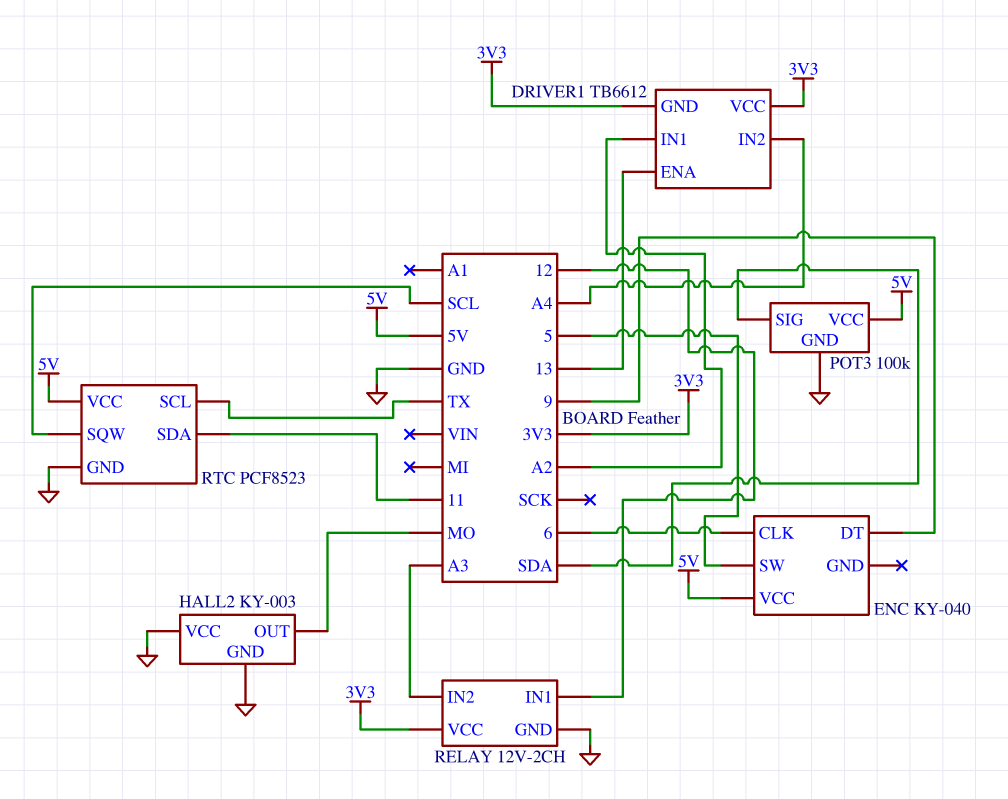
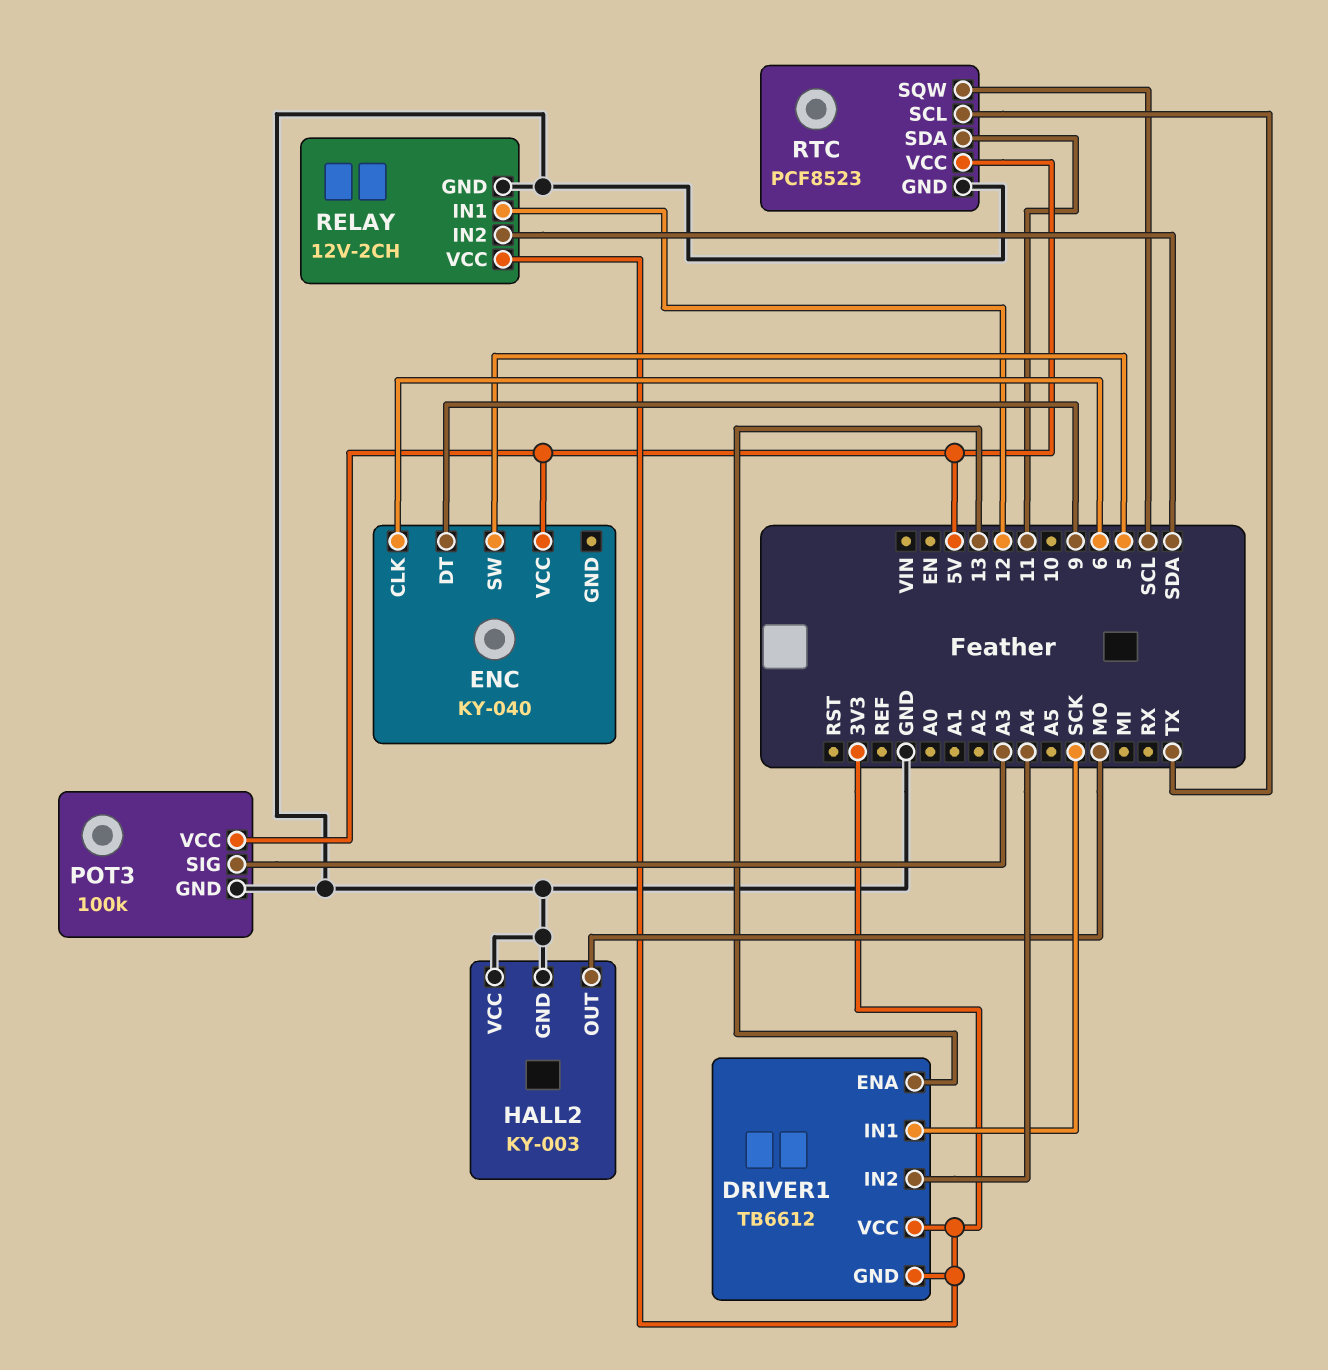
DRIVER1 pin IN1: A2 -> SCK
POT3 pin SIG: SDA -> A3
RELAY pin IN2: A3 -> SDA

